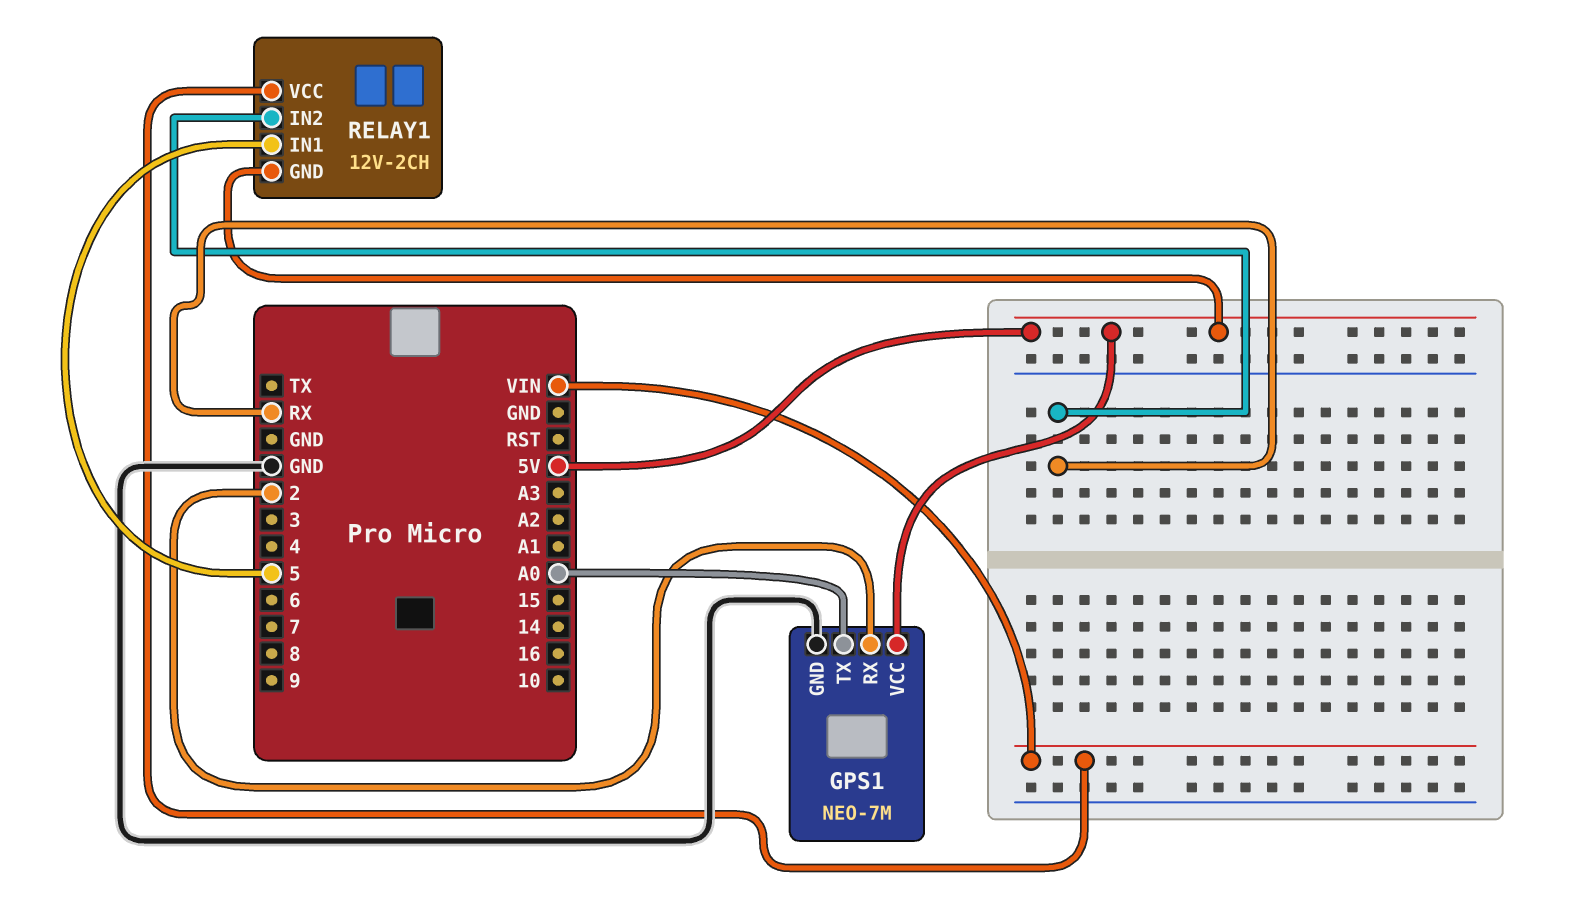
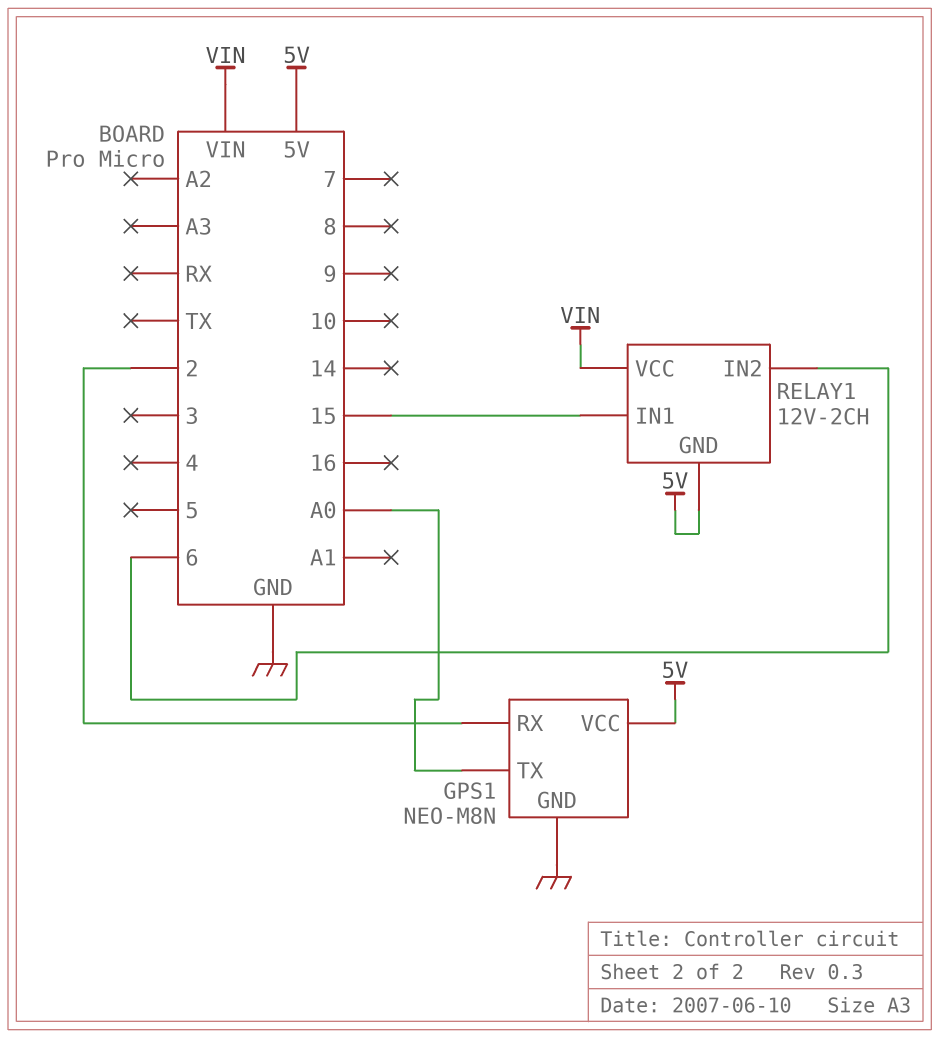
GPS1: NEO-7M -> NEO-M8N
RELAY1 pin IN1: 5 -> 15
RELAY1 pin IN2: RX -> 6

